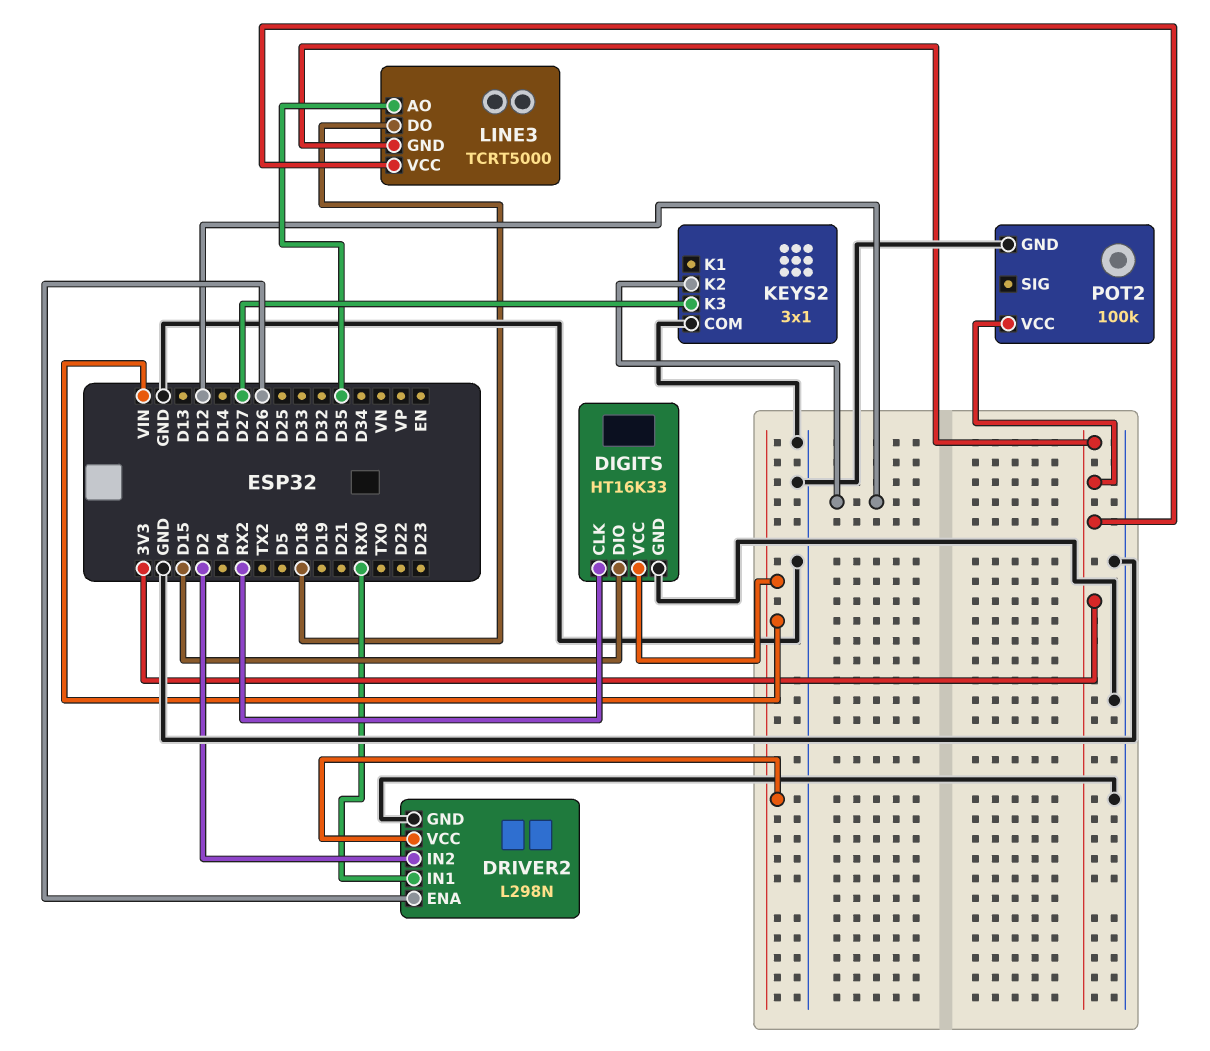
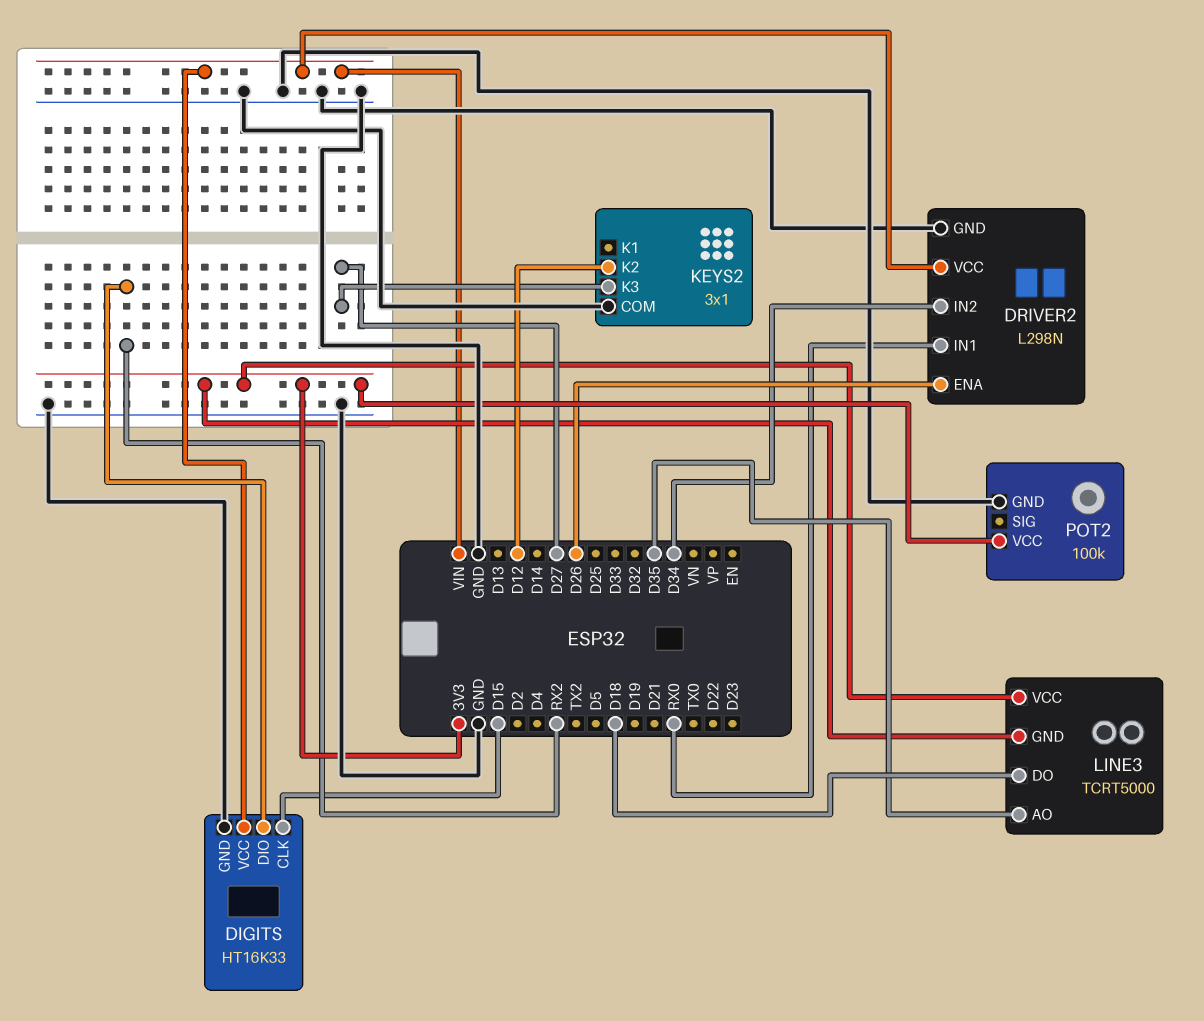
DIGITS pin CLK: RX2 -> D15
DIGITS pin DIO: D15 -> RX2
DRIVER2 pin IN2: D2 -> D34

